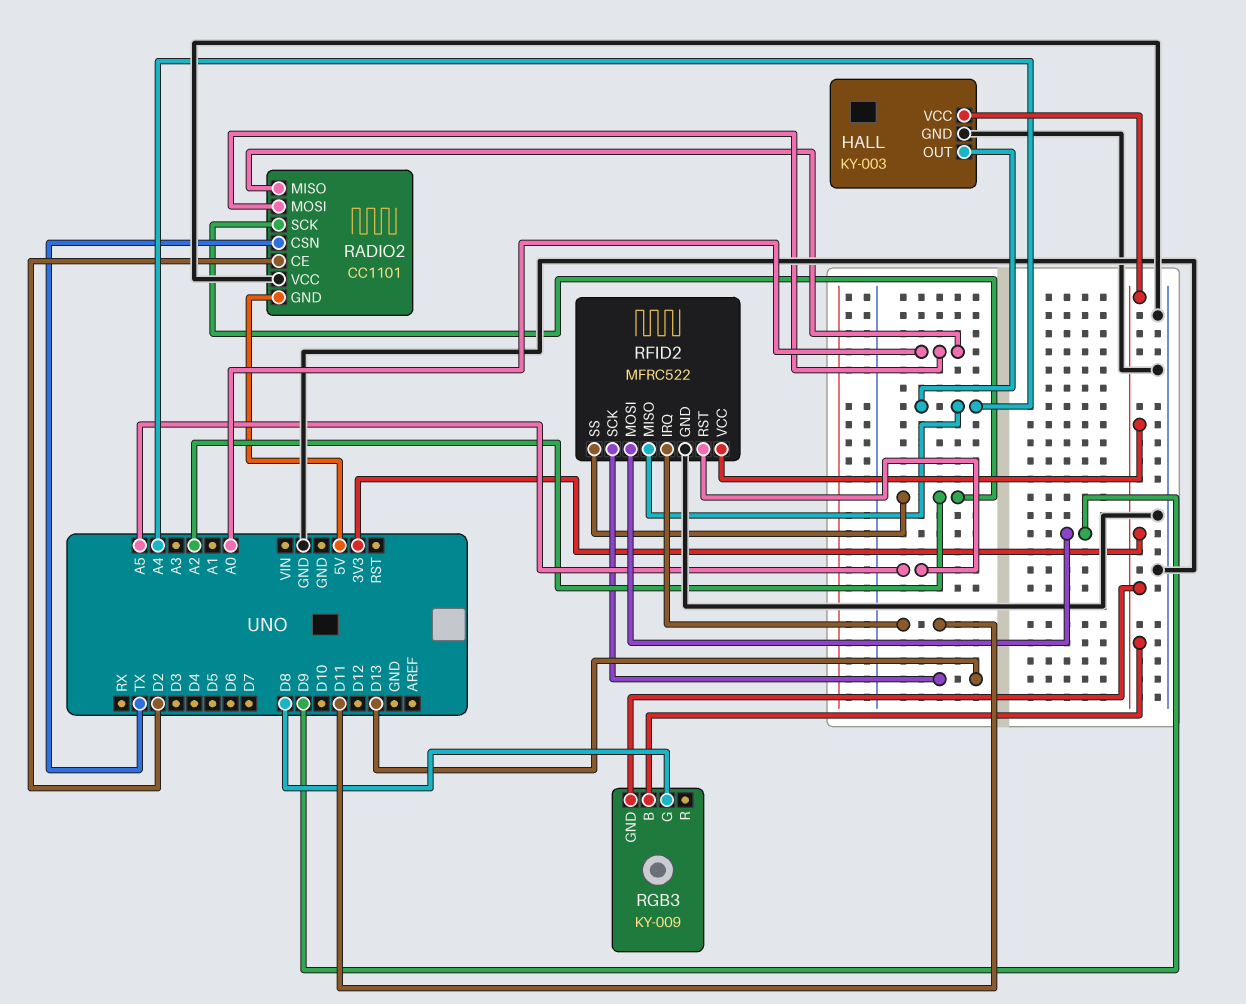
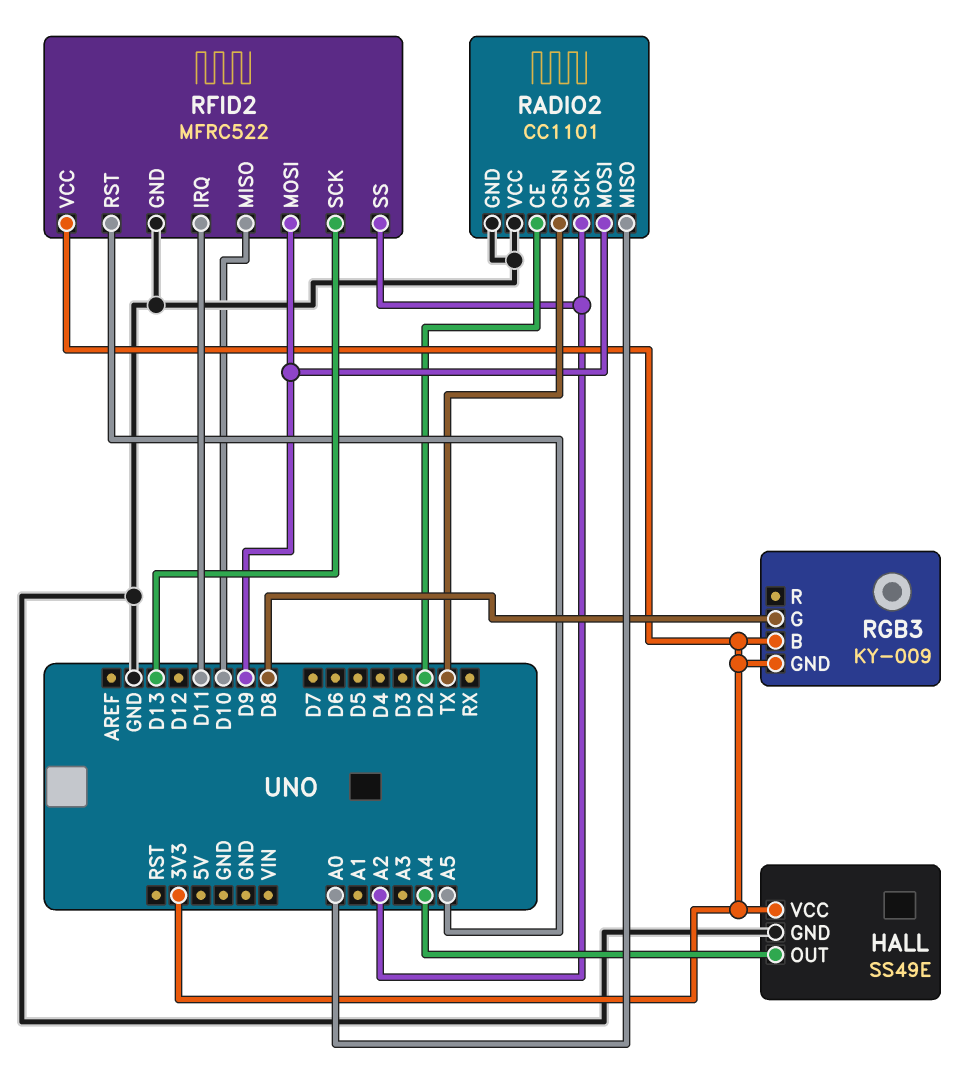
HALL: KY-003 -> SS49E
RADIO2 pin GND: 5V -> GND
RADIO2 pin MOSI: A0 -> D9
RFID2 pin MISO: A4 -> D10

